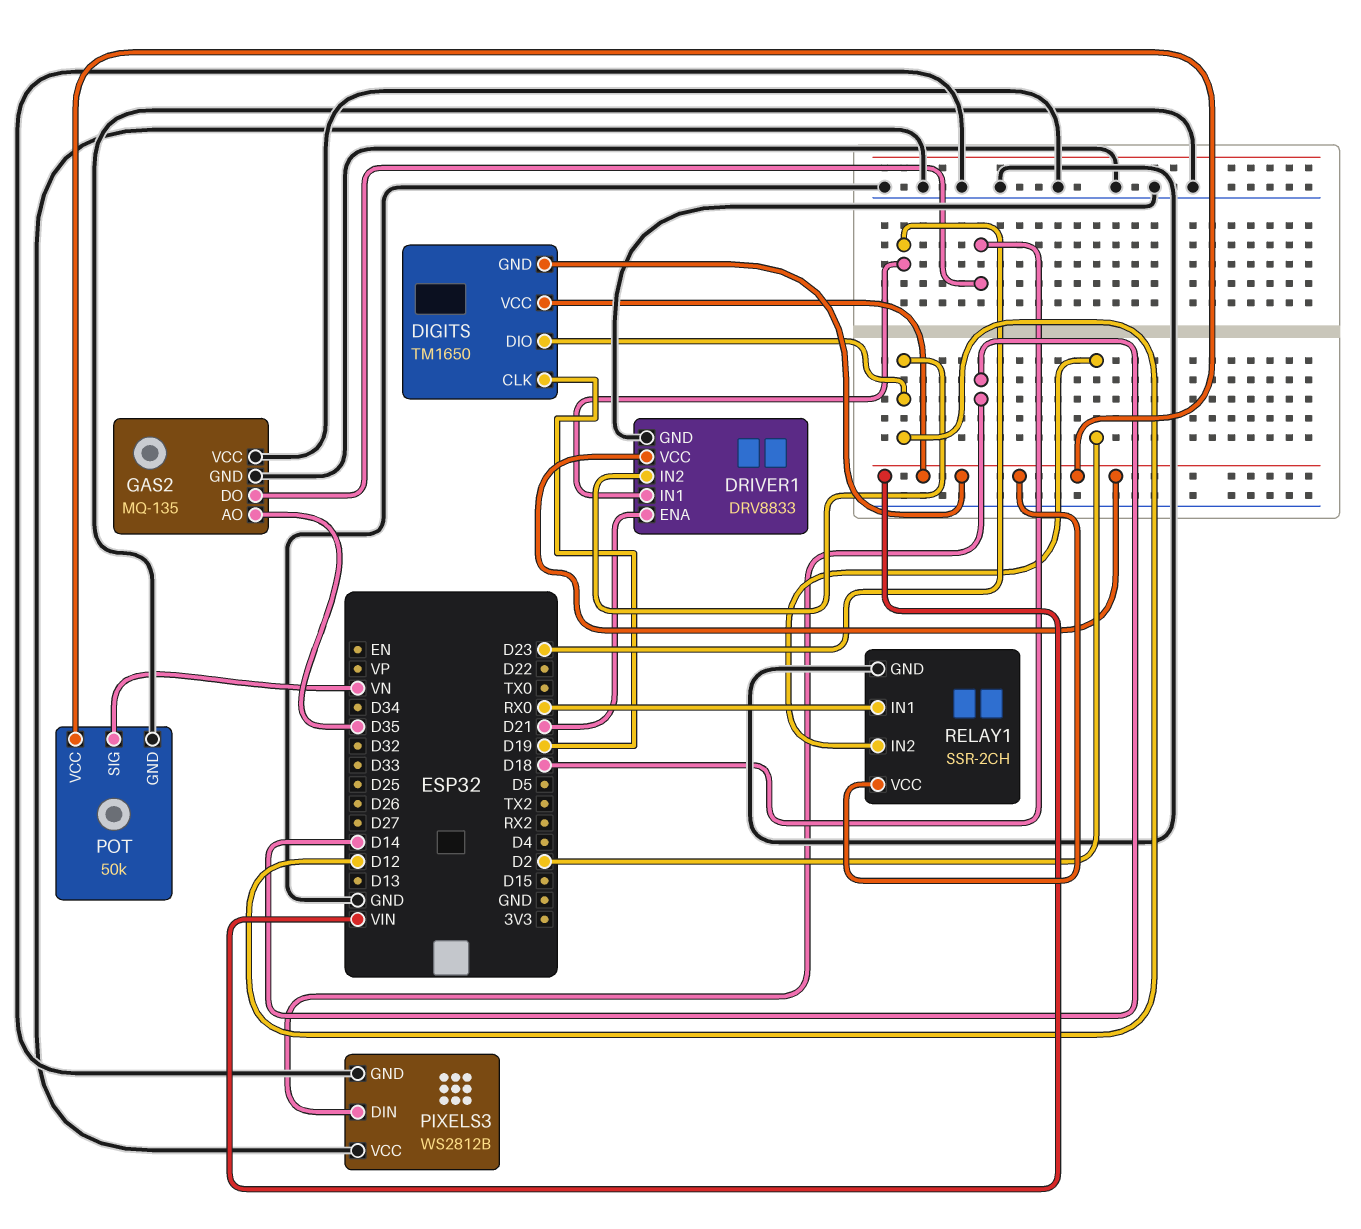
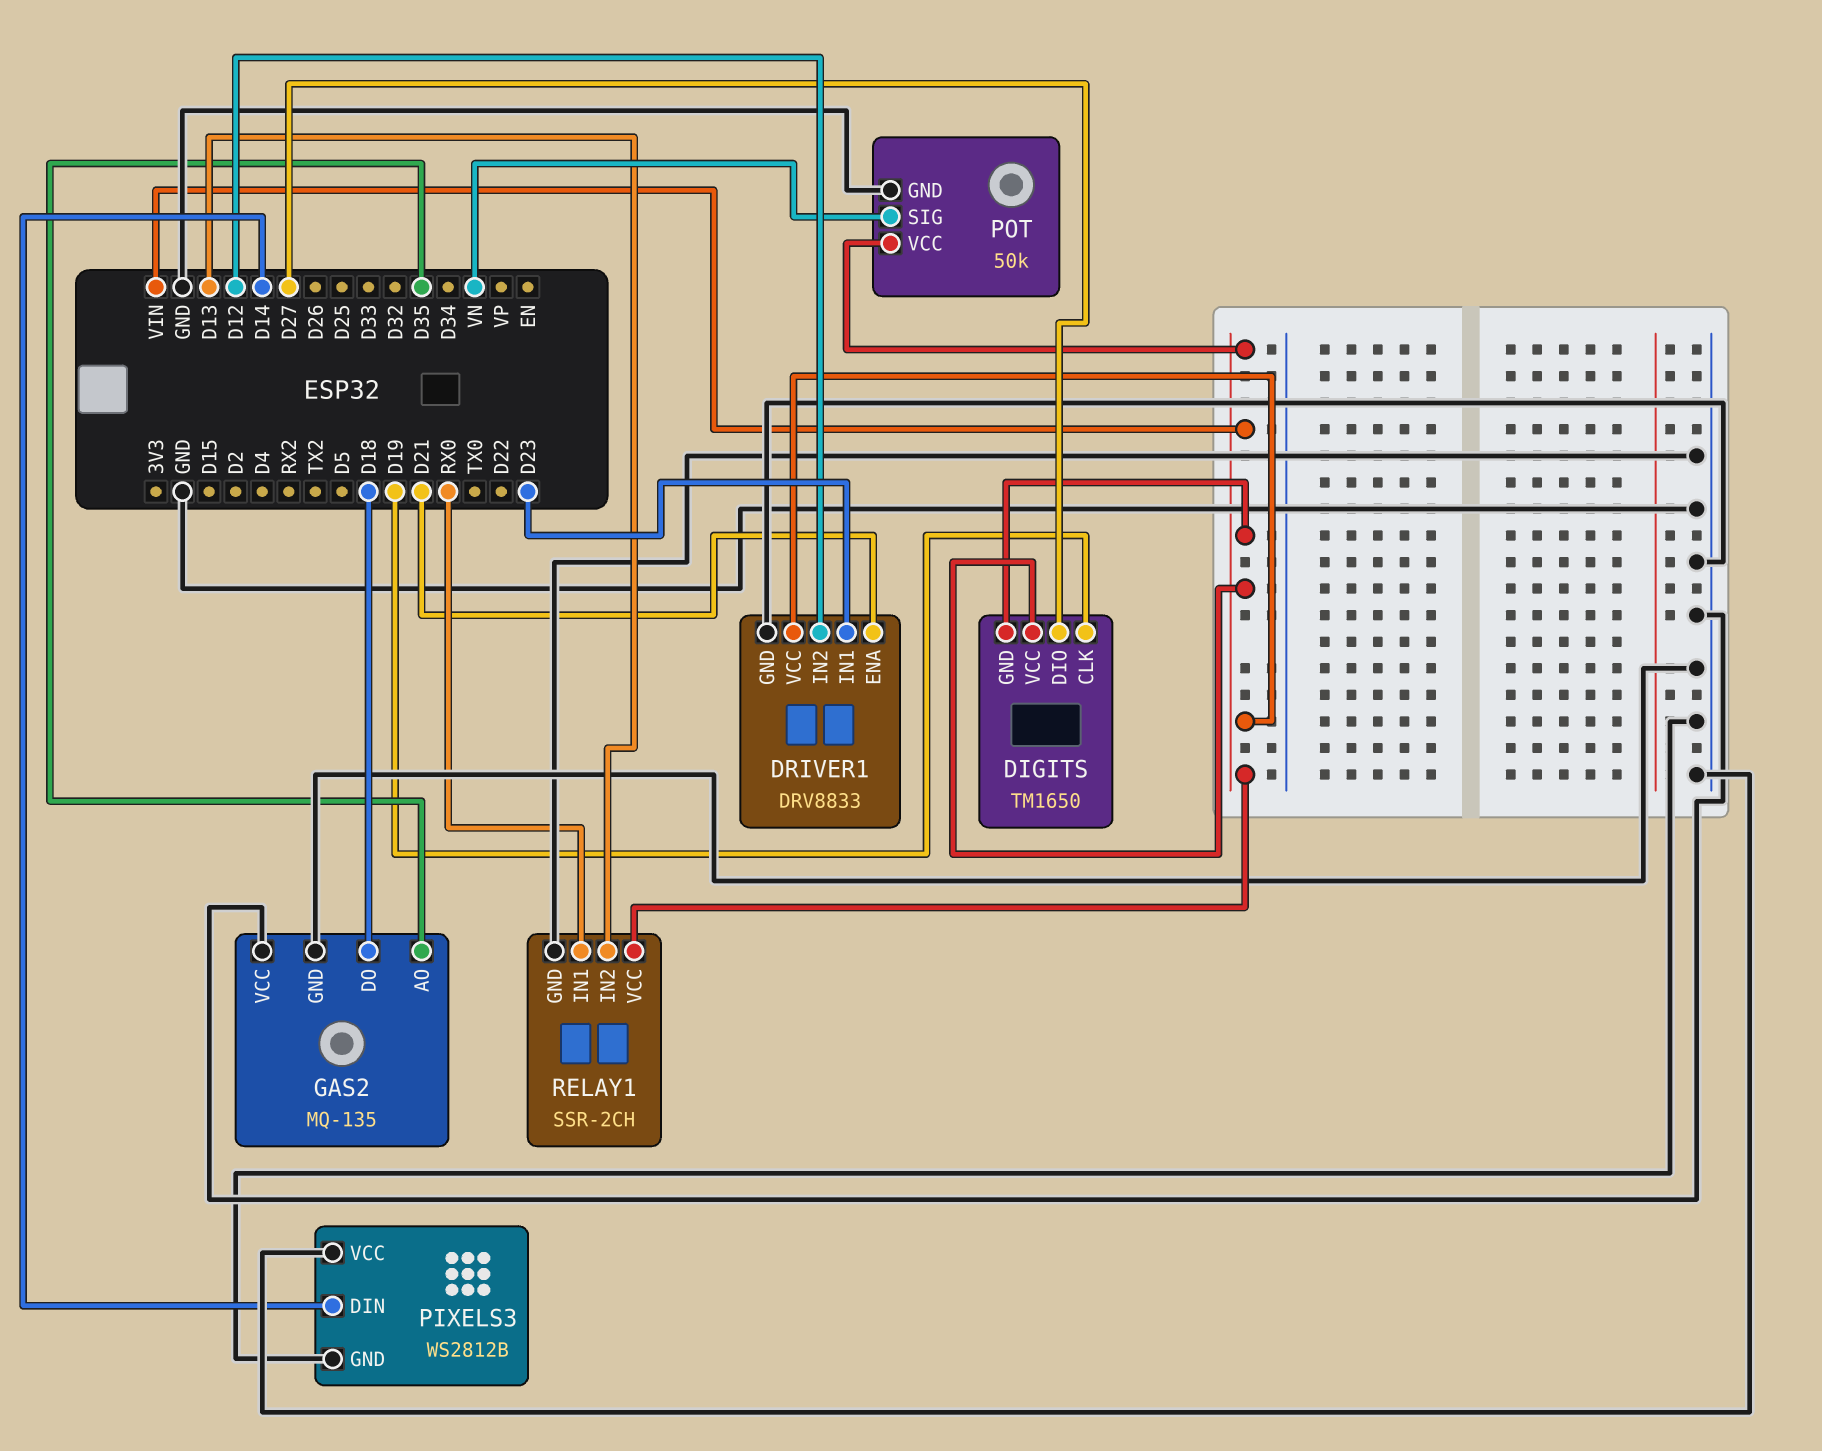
DIGITS pin DIO: D12 -> D27
RELAY1 pin IN2: D2 -> D13

